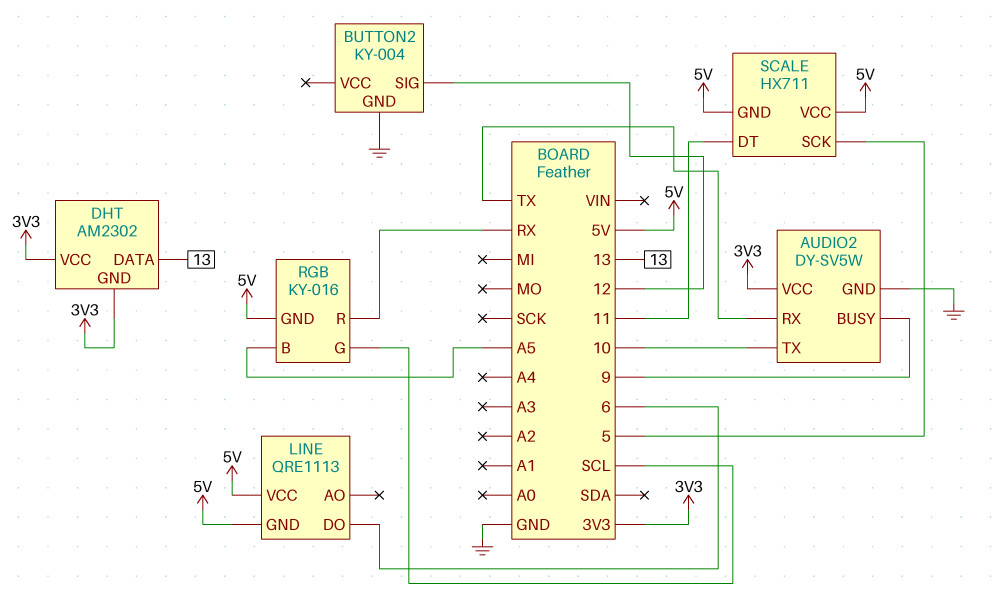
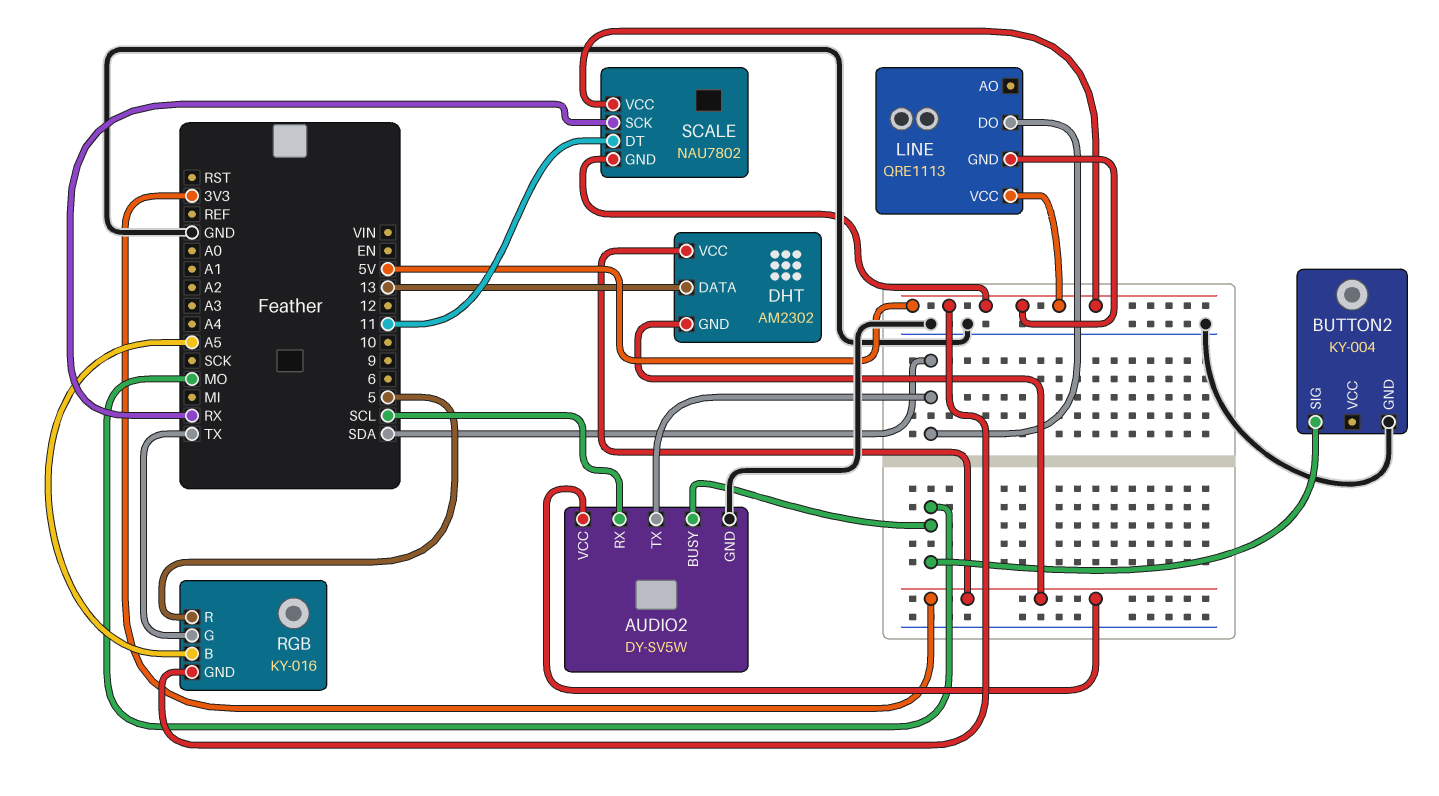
AUDIO2 pin BUSY: 9 -> MO
AUDIO2 pin RX: TX -> SCL
AUDIO2 pin TX: 10 -> SDA
BUTTON2 pin SIG: 12 -> MO
LINE pin DO: 6 -> SDA
RGB pin G: SCL -> TX
RGB pin R: RX -> 5
SCALE: HX711 -> NAU7802
SCALE pin SCK: 5 -> RX

